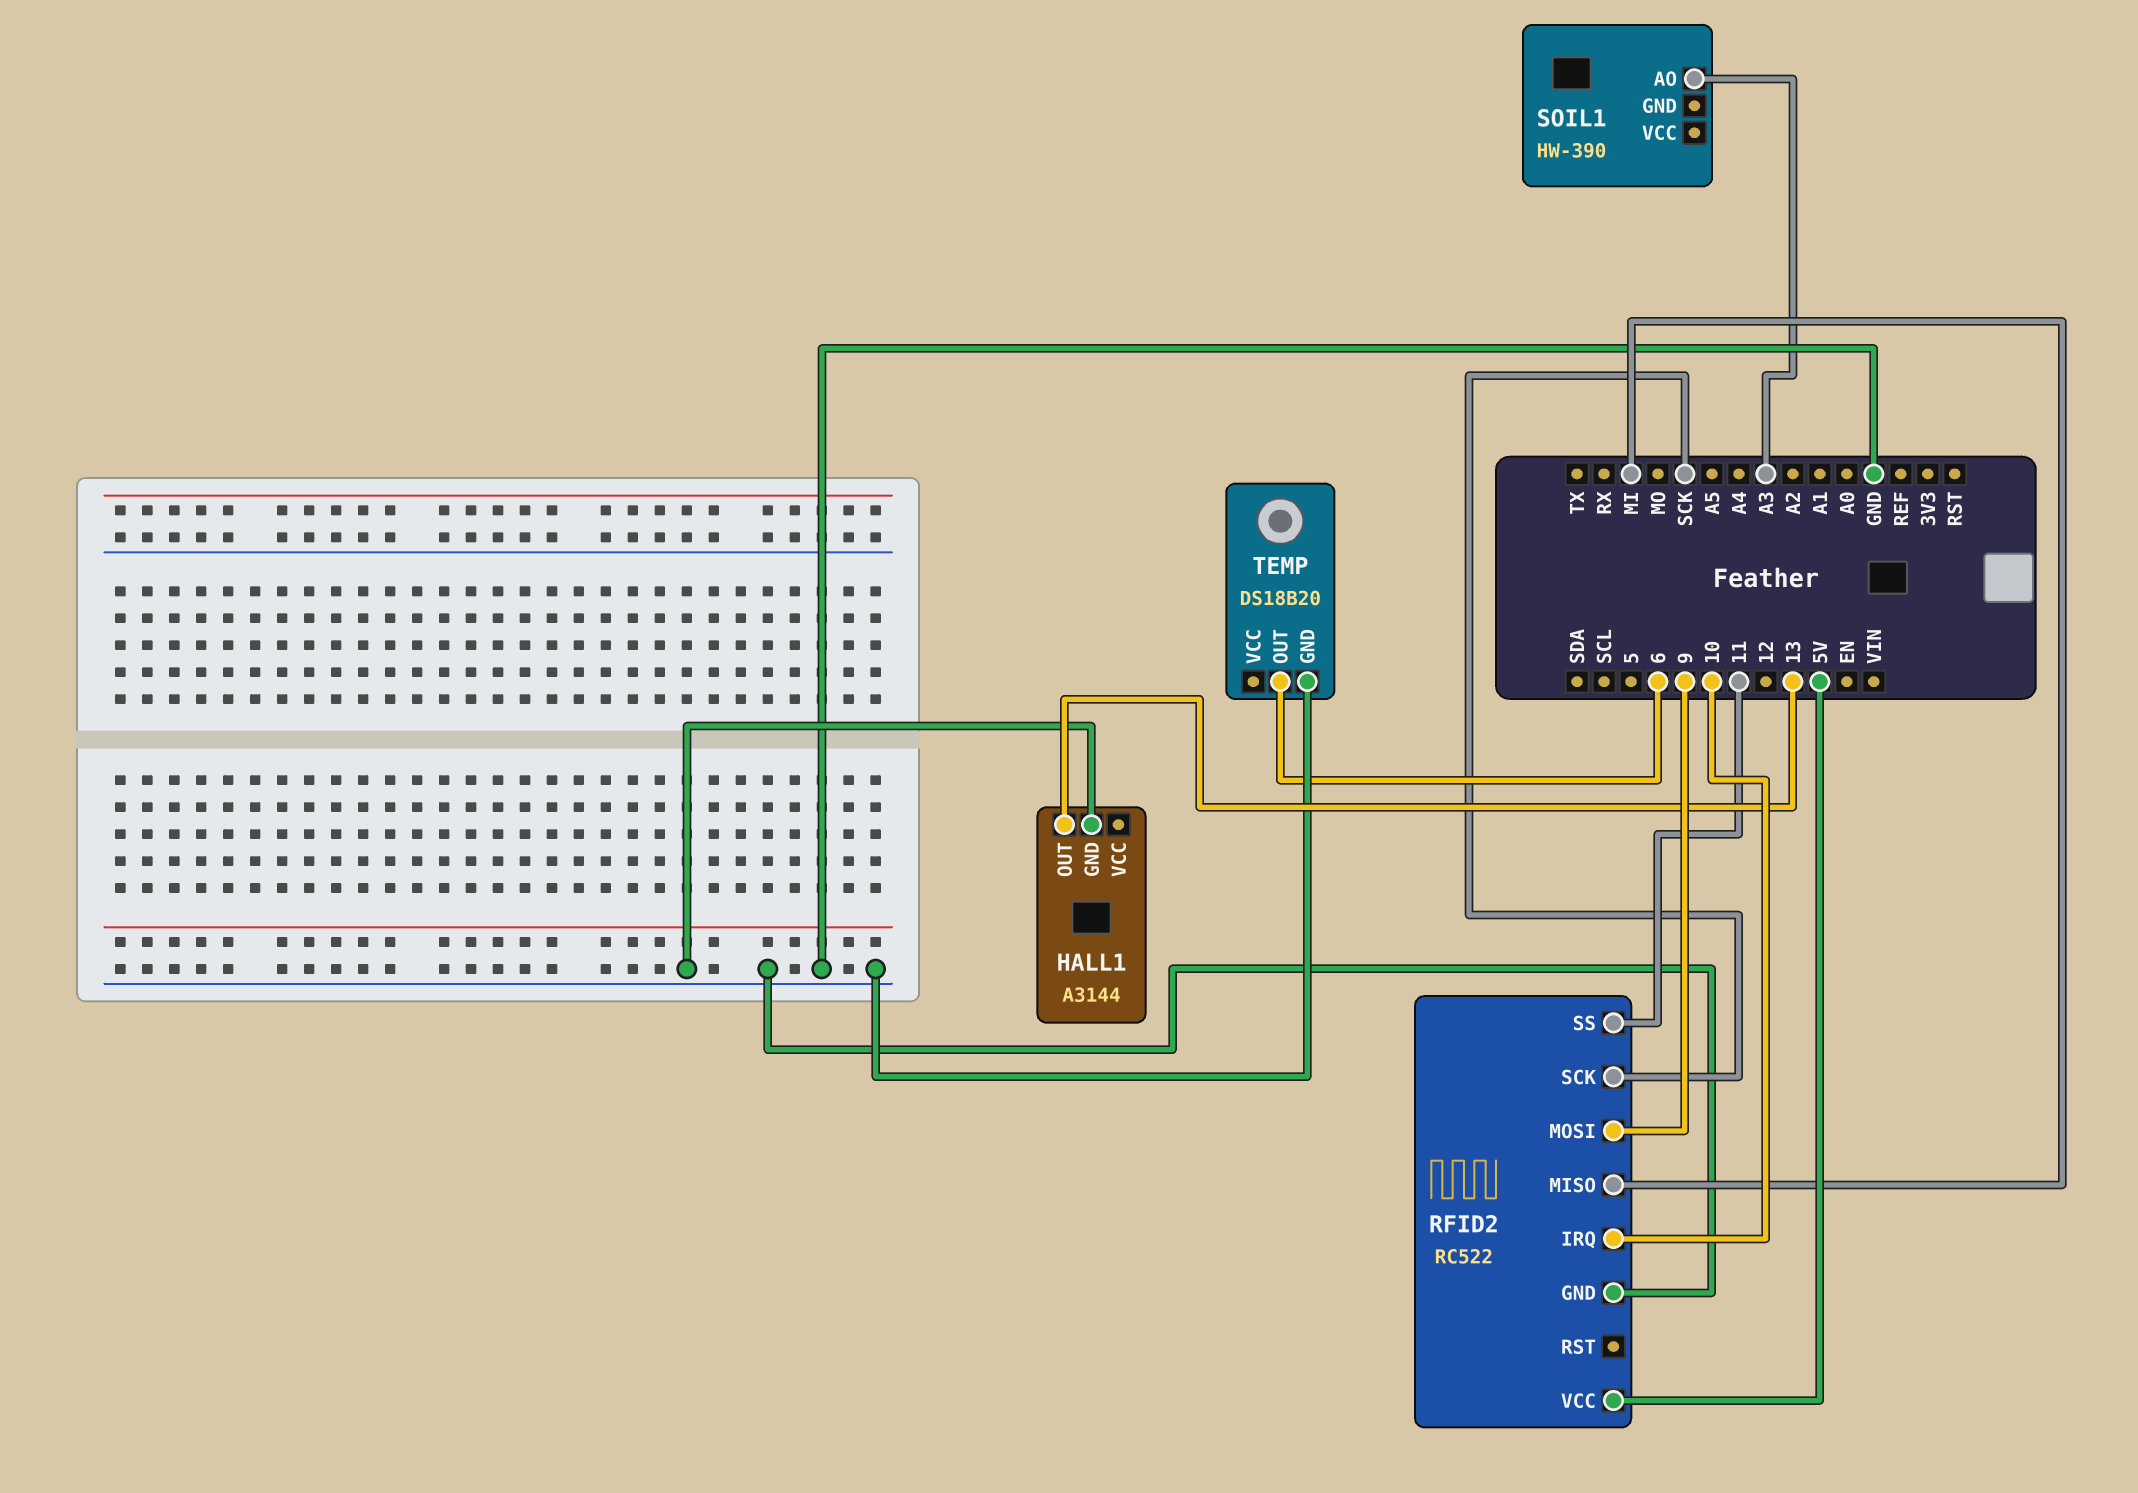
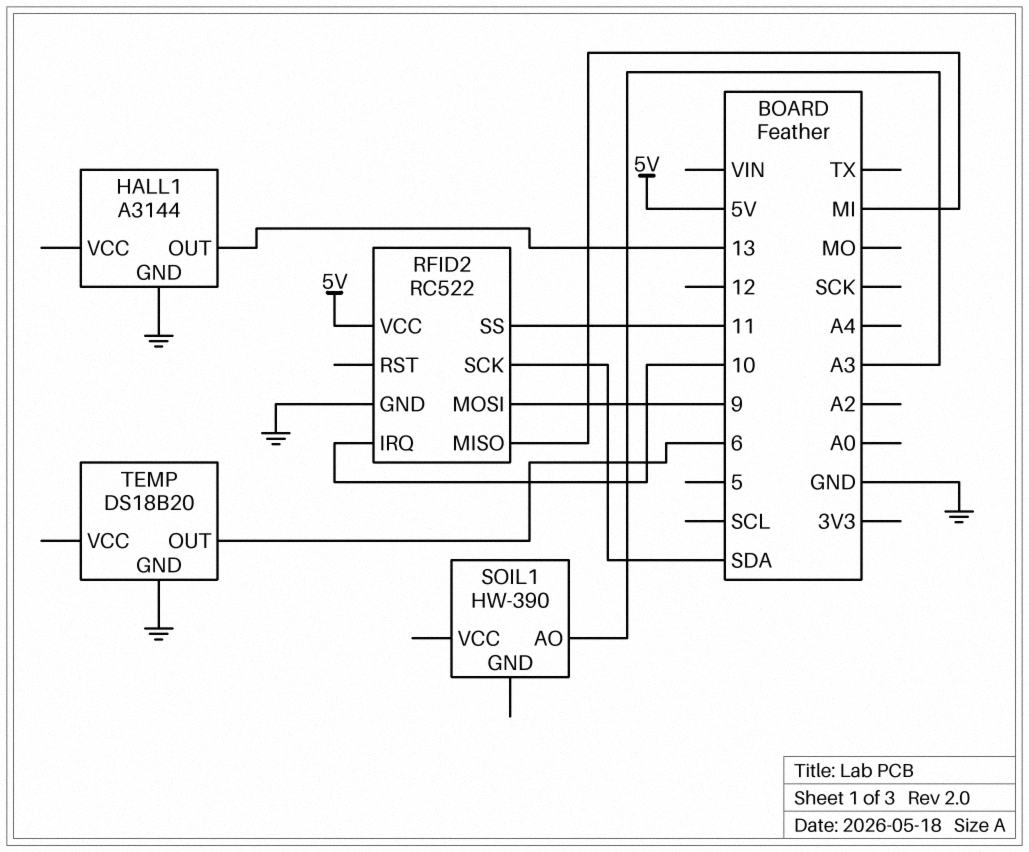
RFID2 pin SCK: SCK -> SDA

